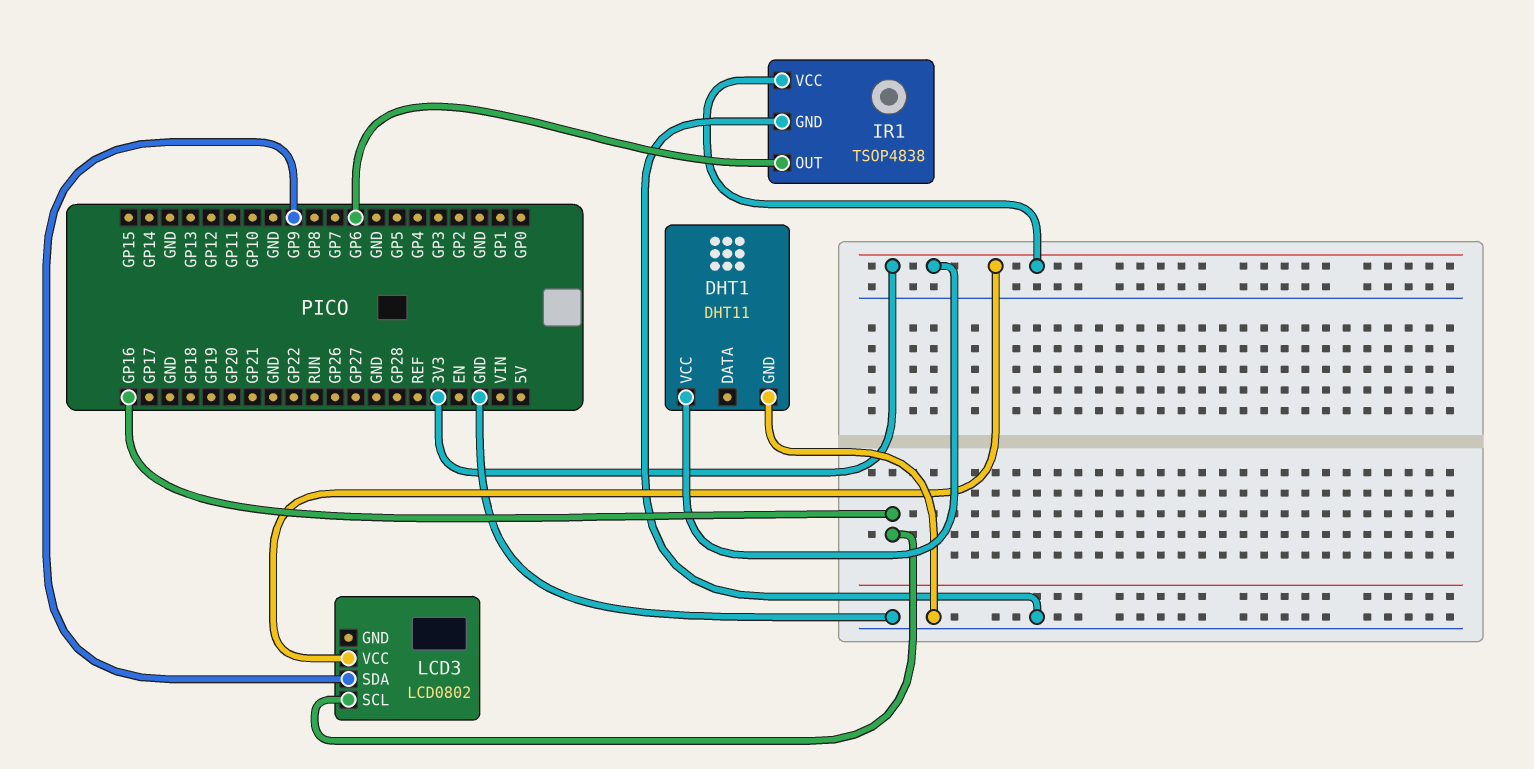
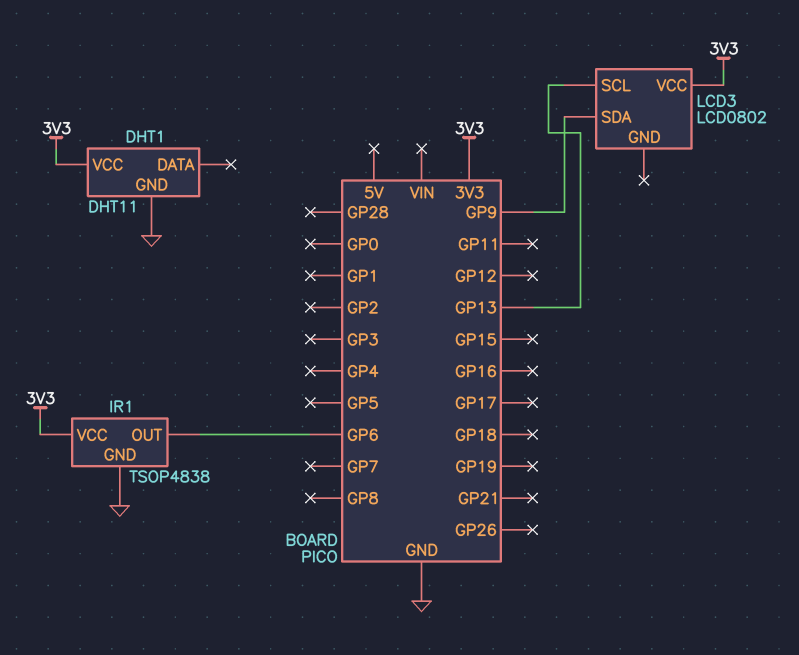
LCD3 pin SCL: GP16 -> GP13

